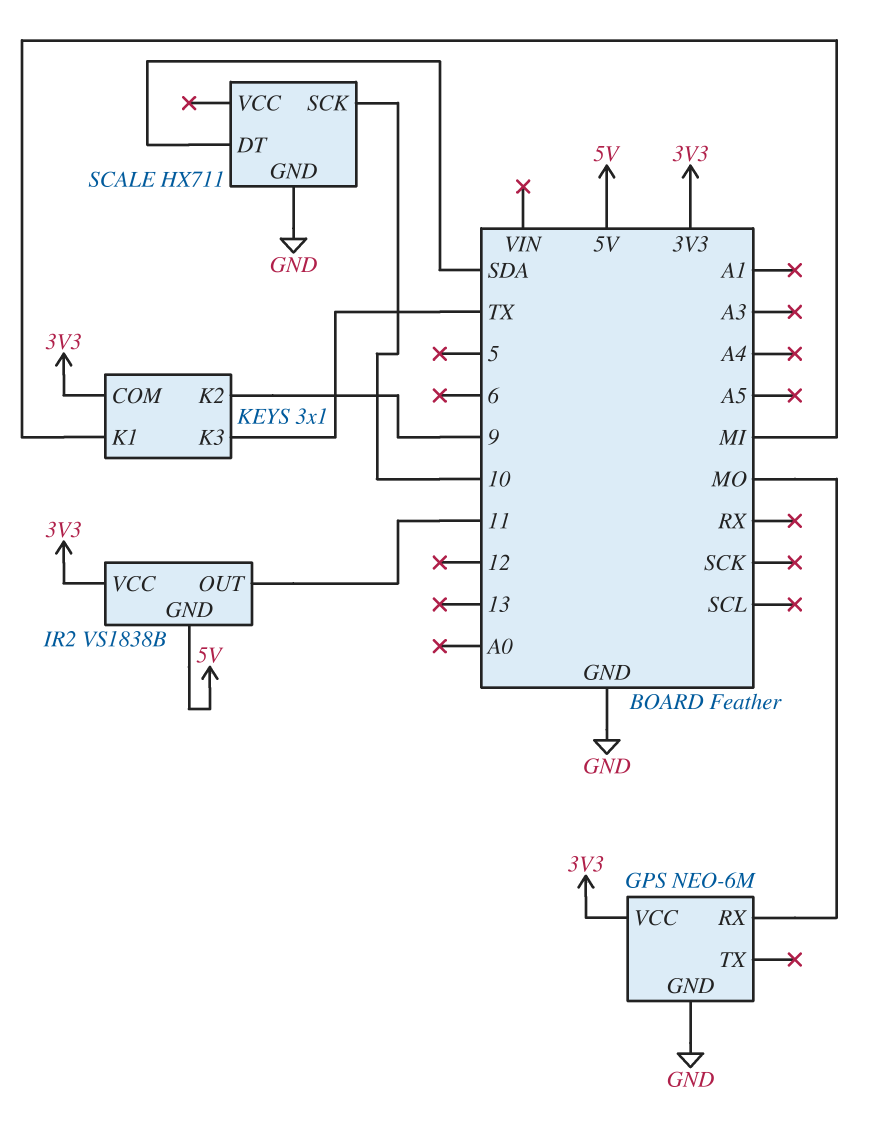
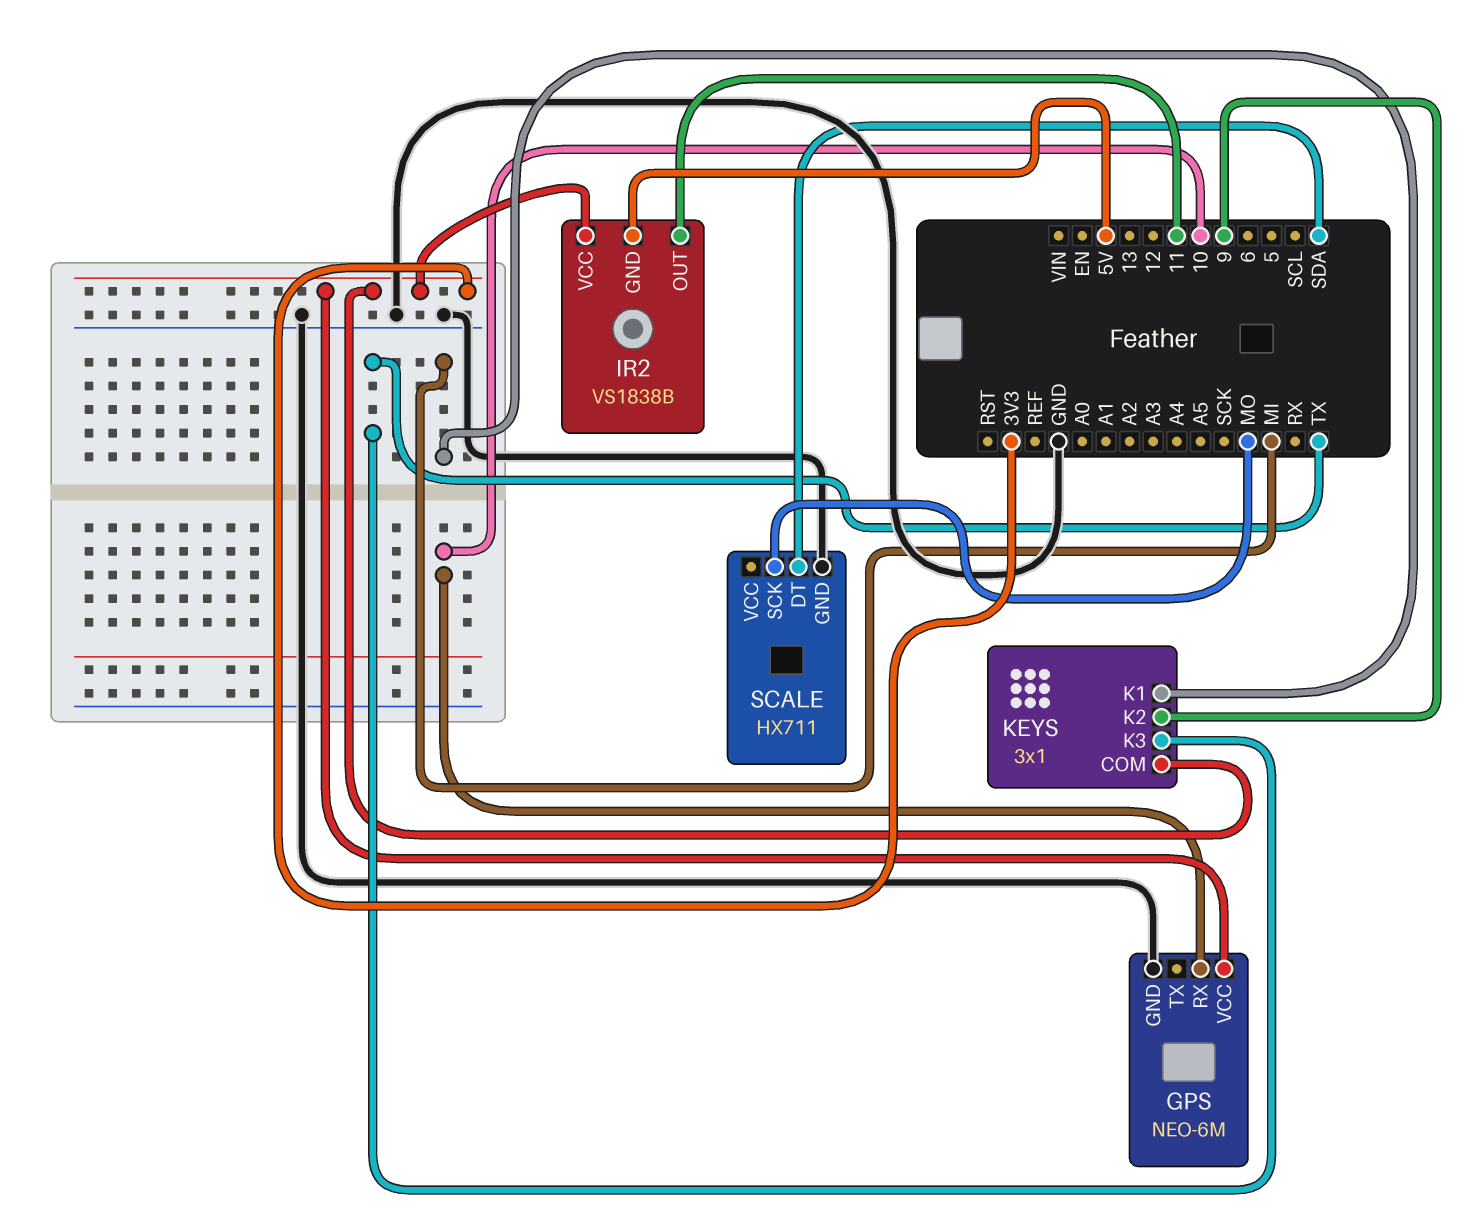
GPS pin RX: MO -> 10
SCALE pin SCK: 10 -> MO

